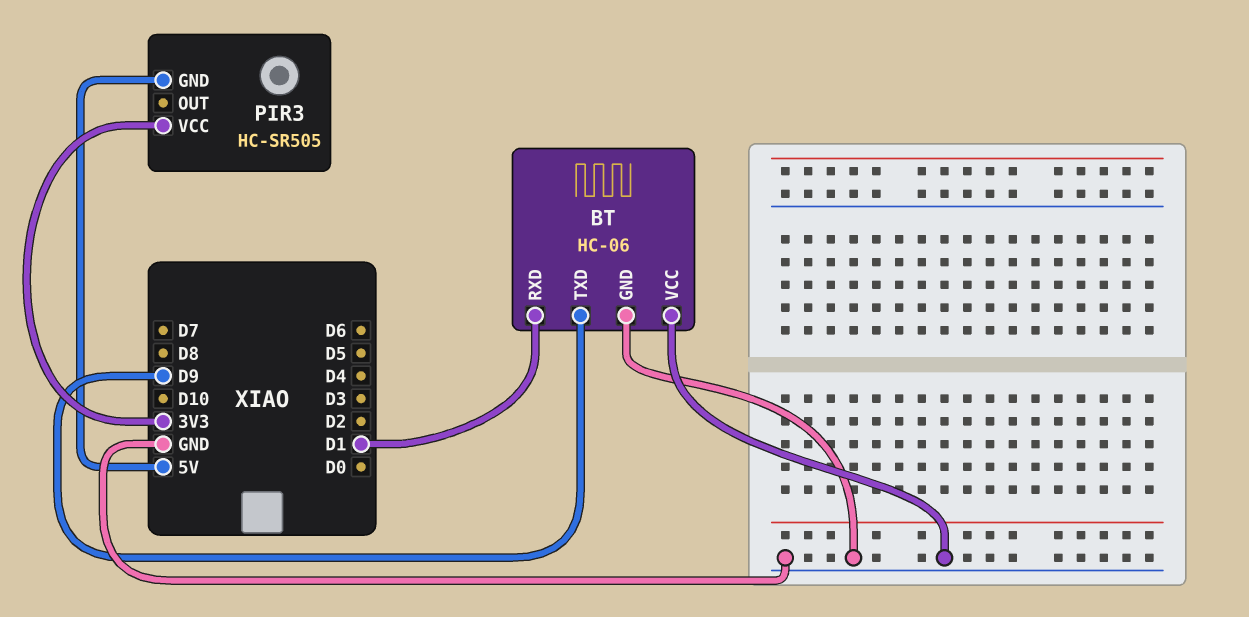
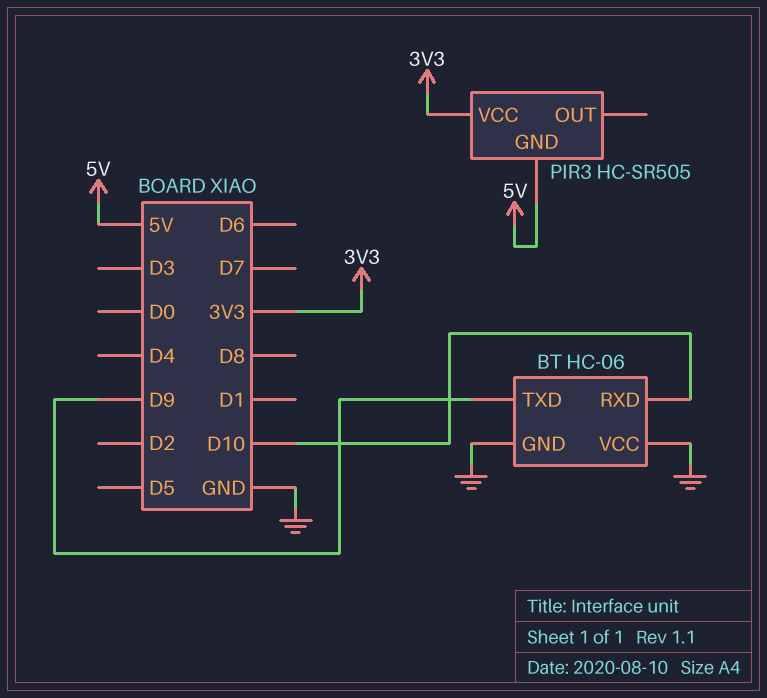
BT pin RXD: D1 -> D10

